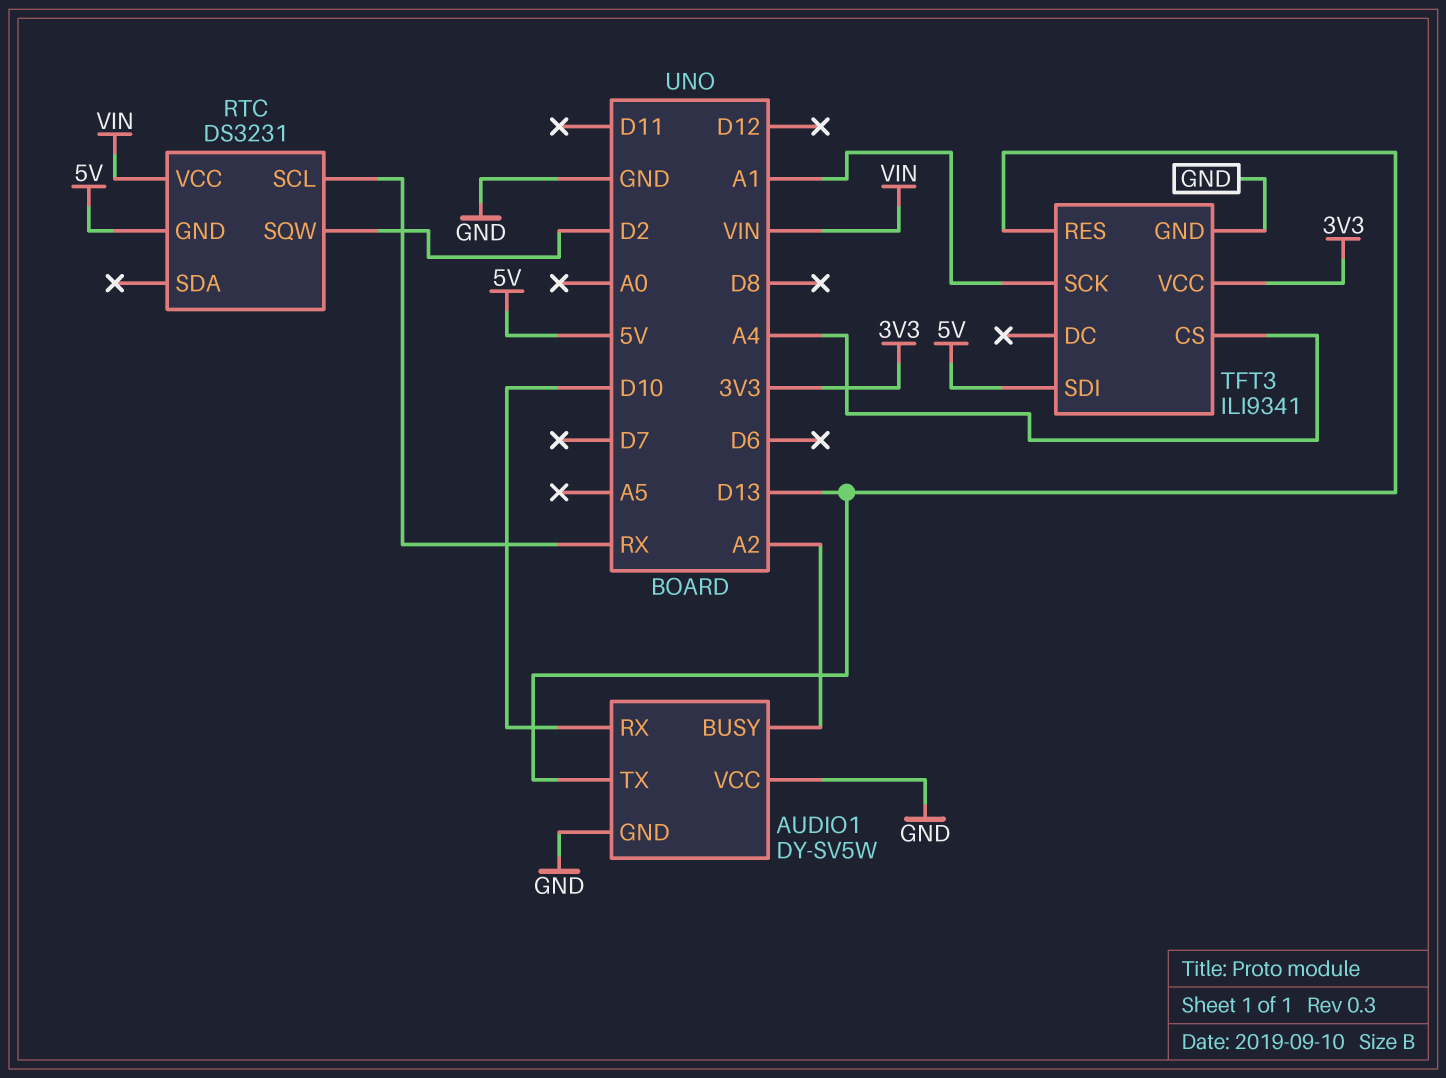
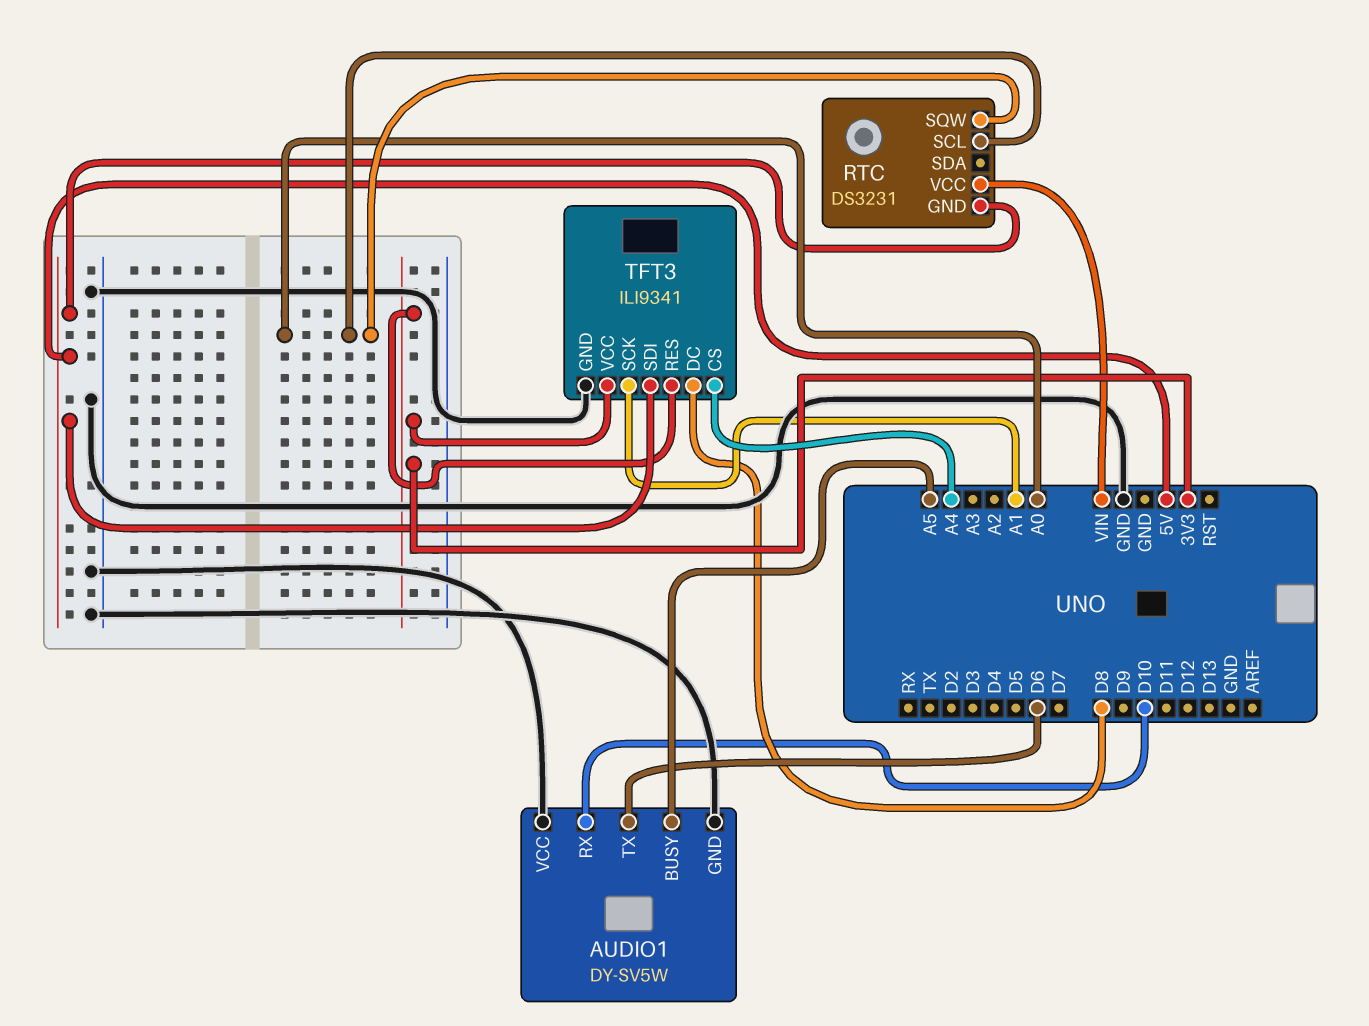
AUDIO1 pin BUSY: A2 -> A5
AUDIO1 pin TX: D13 -> D6
RTC pin SCL: RX -> A0
RTC pin SQW: D2 -> A0
TFT3 pin DC: none -> D8
TFT3 pin RES: D13 -> 3V3

